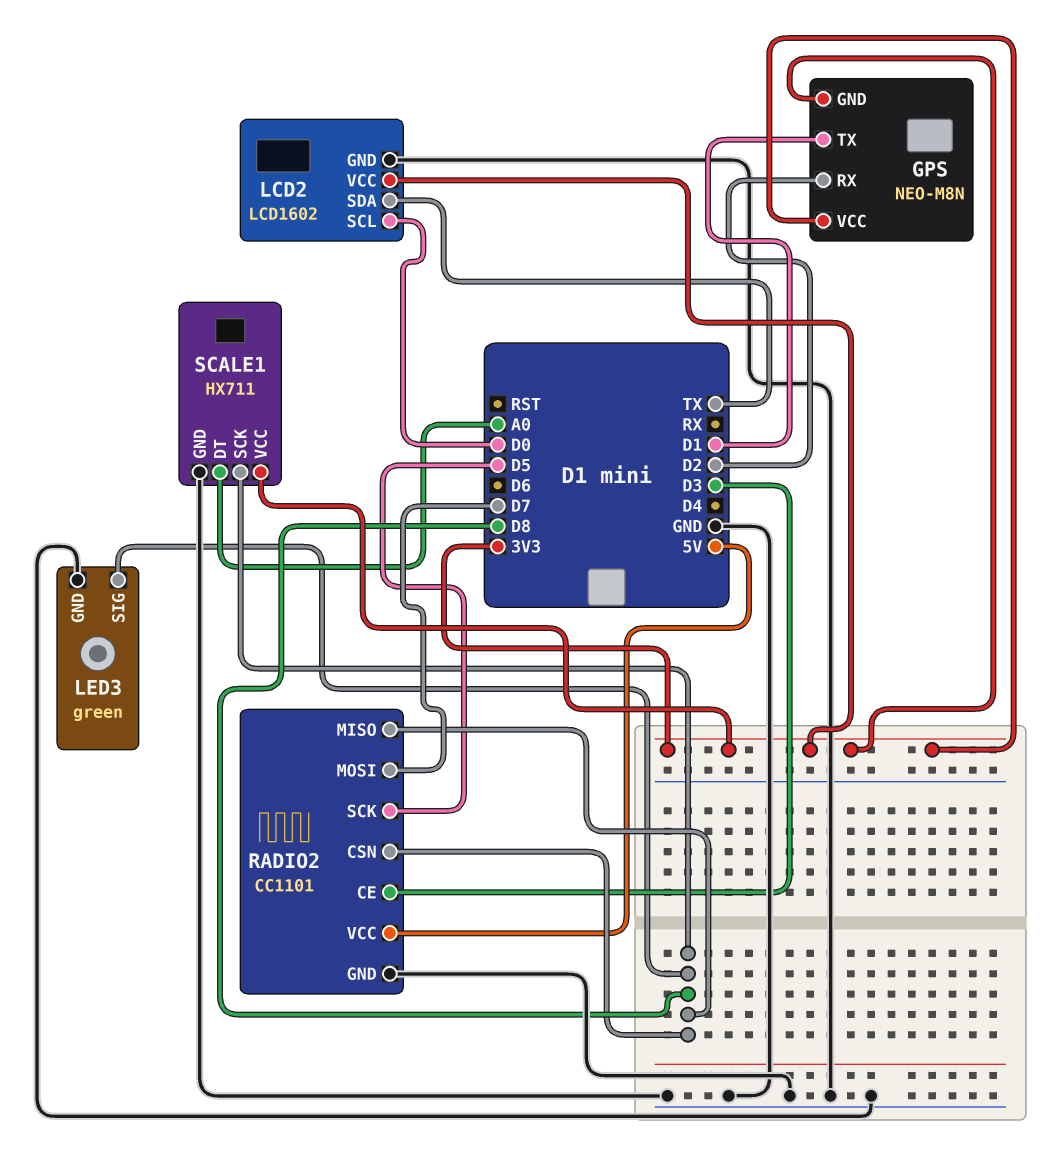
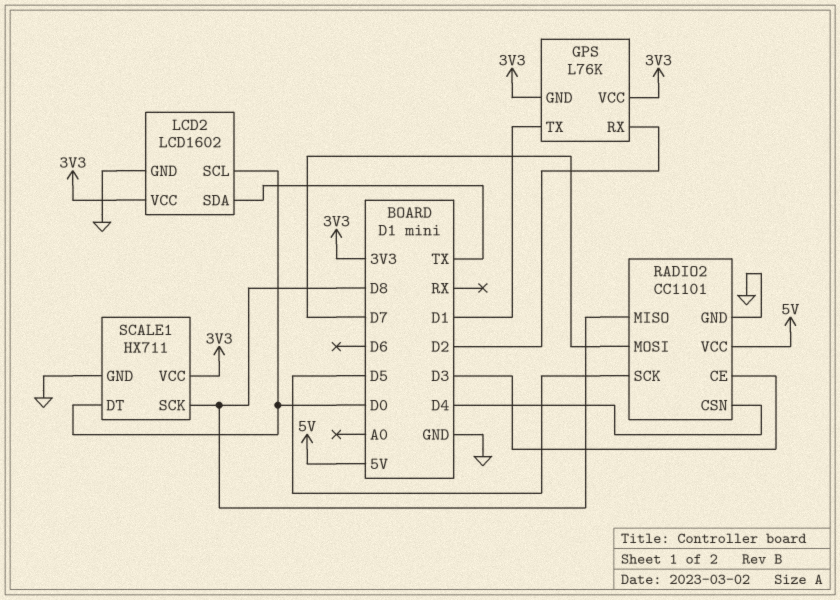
GPS: NEO-M8N -> L76K
LED3: green -> none
LED3 pin GND: GND -> none
LED3 pin SIG: D8 -> none
RADIO2 pin CSN: D8 -> D4
SCALE1 pin DT: A0 -> D0

